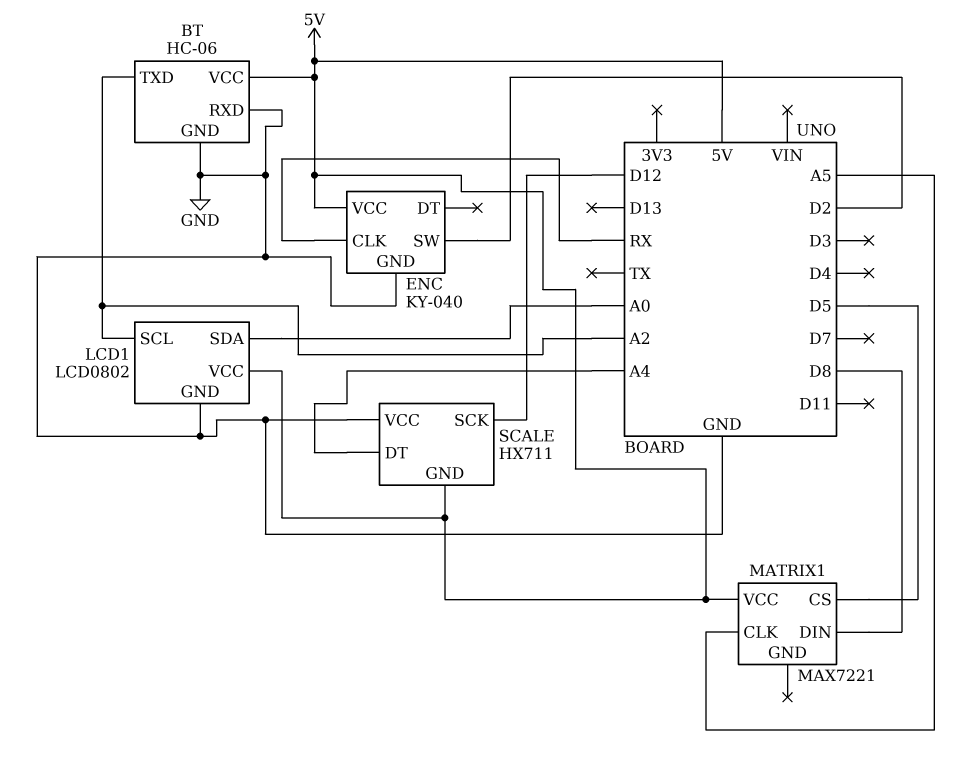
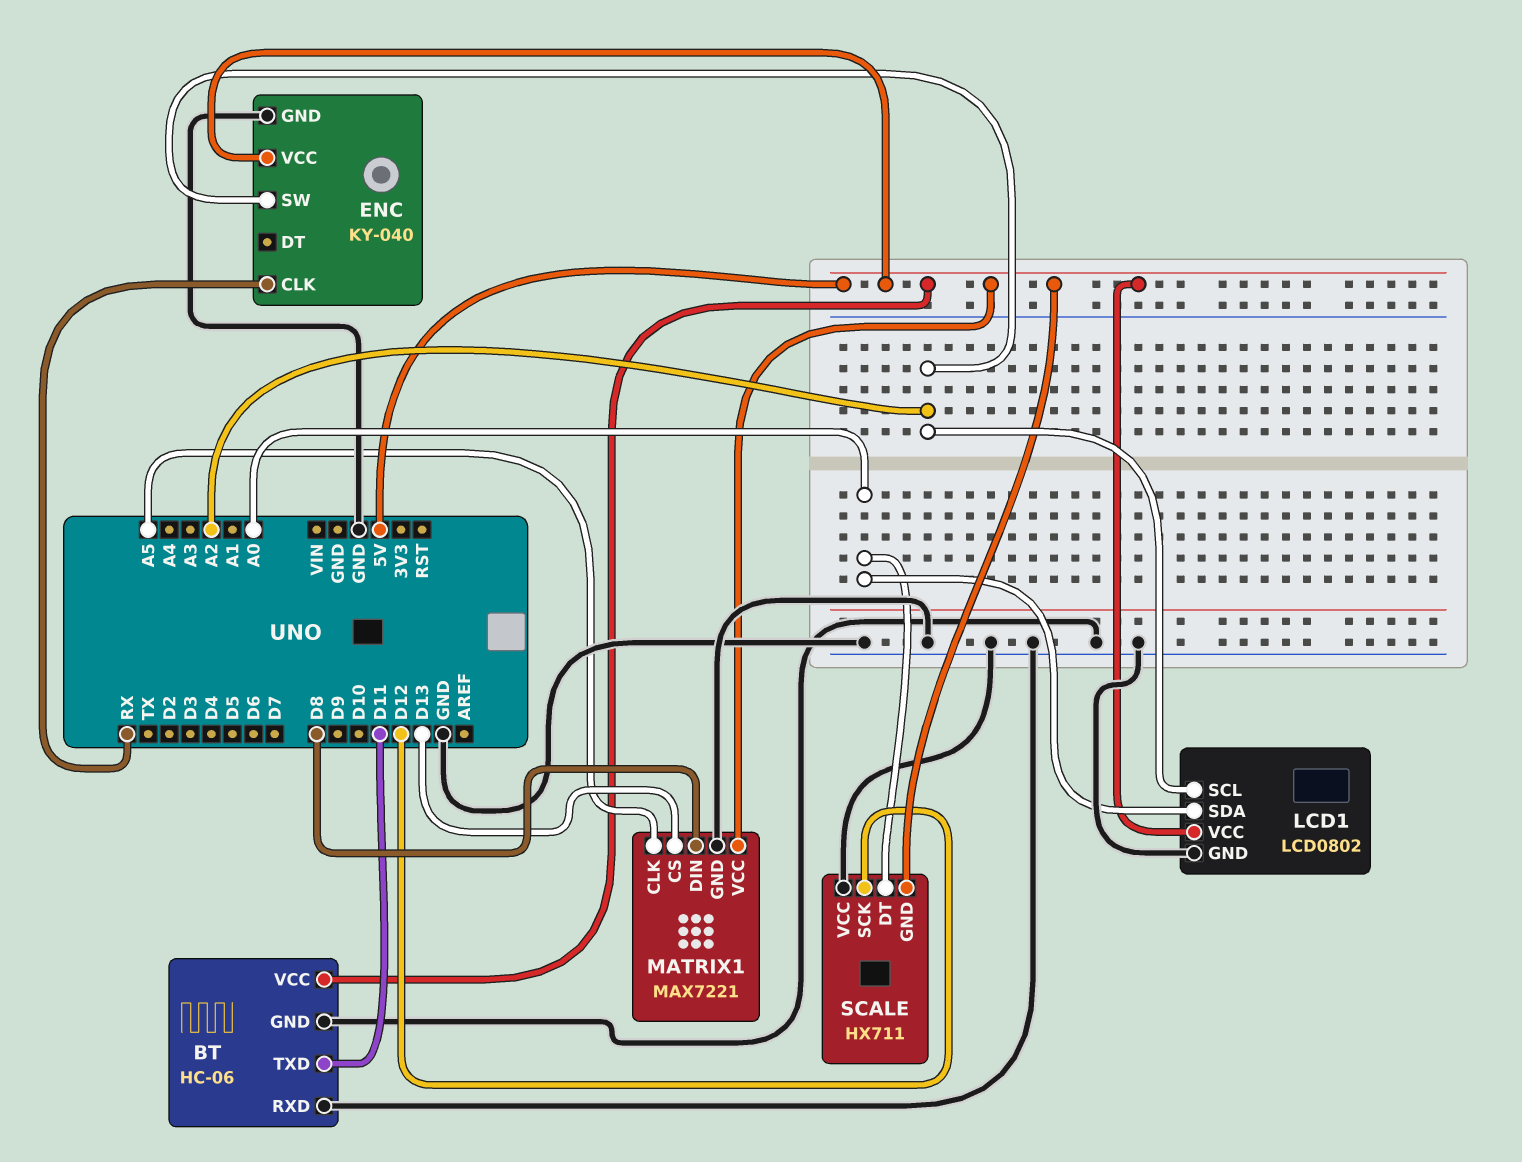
BT pin TXD: A2 -> D11
ENC pin SW: D2 -> A2
MATRIX1 pin CS: D5 -> D13
MATRIX1 pin GND: none -> GND
SCALE pin DT: A4 -> A0

